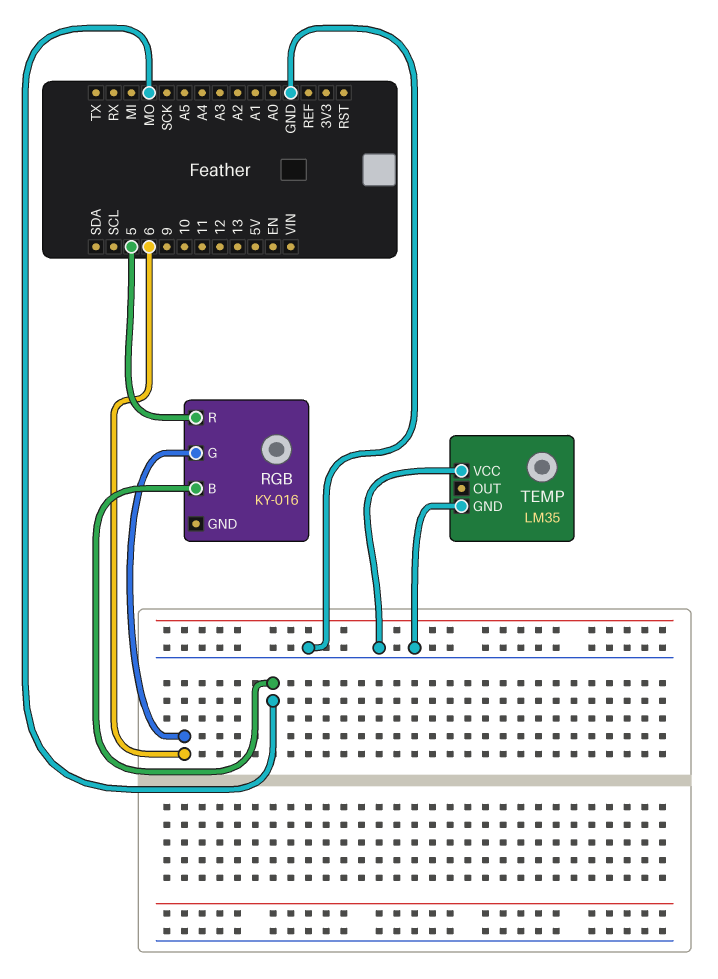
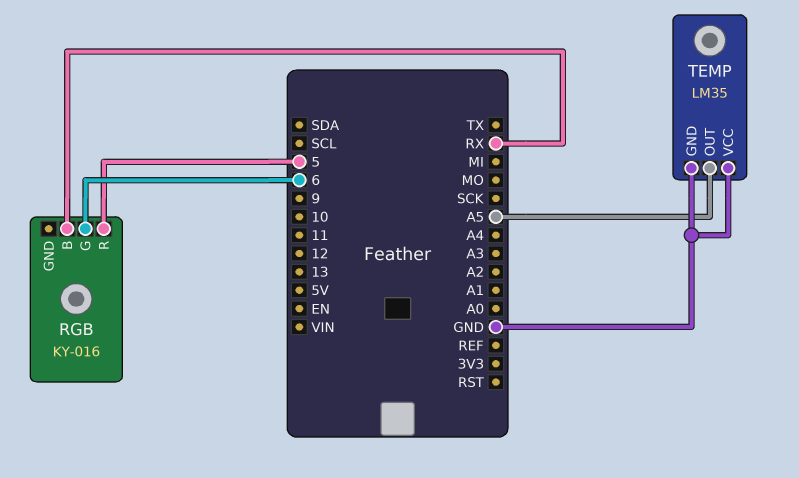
RGB pin B: MO -> RX
TEMP pin OUT: none -> A5

